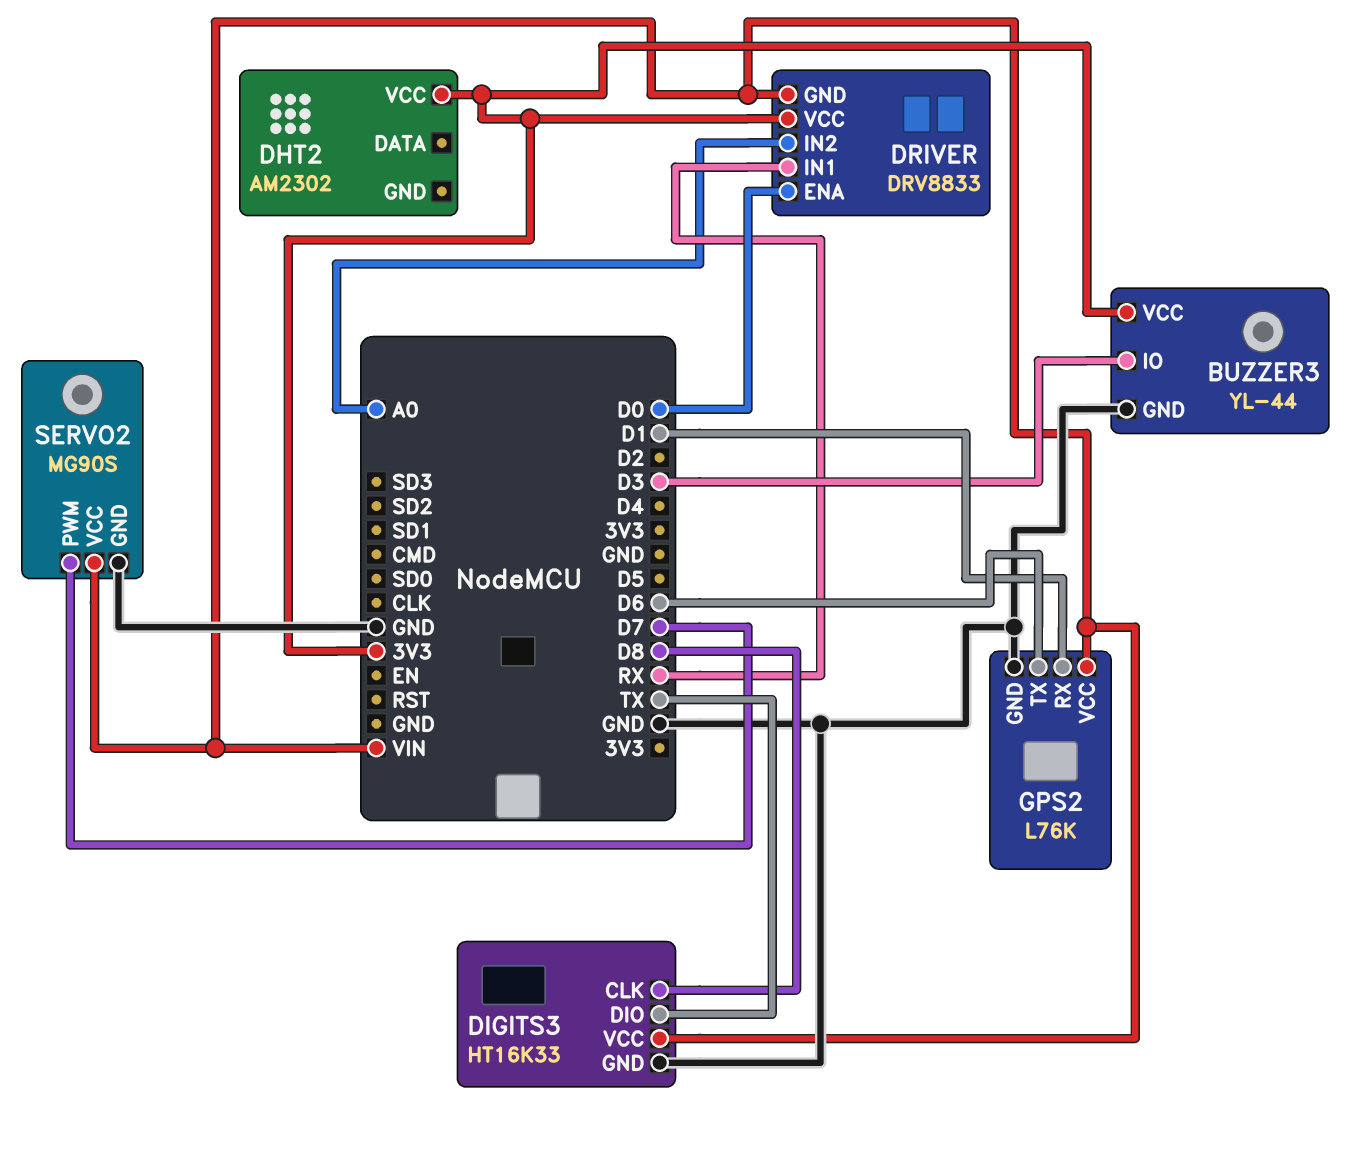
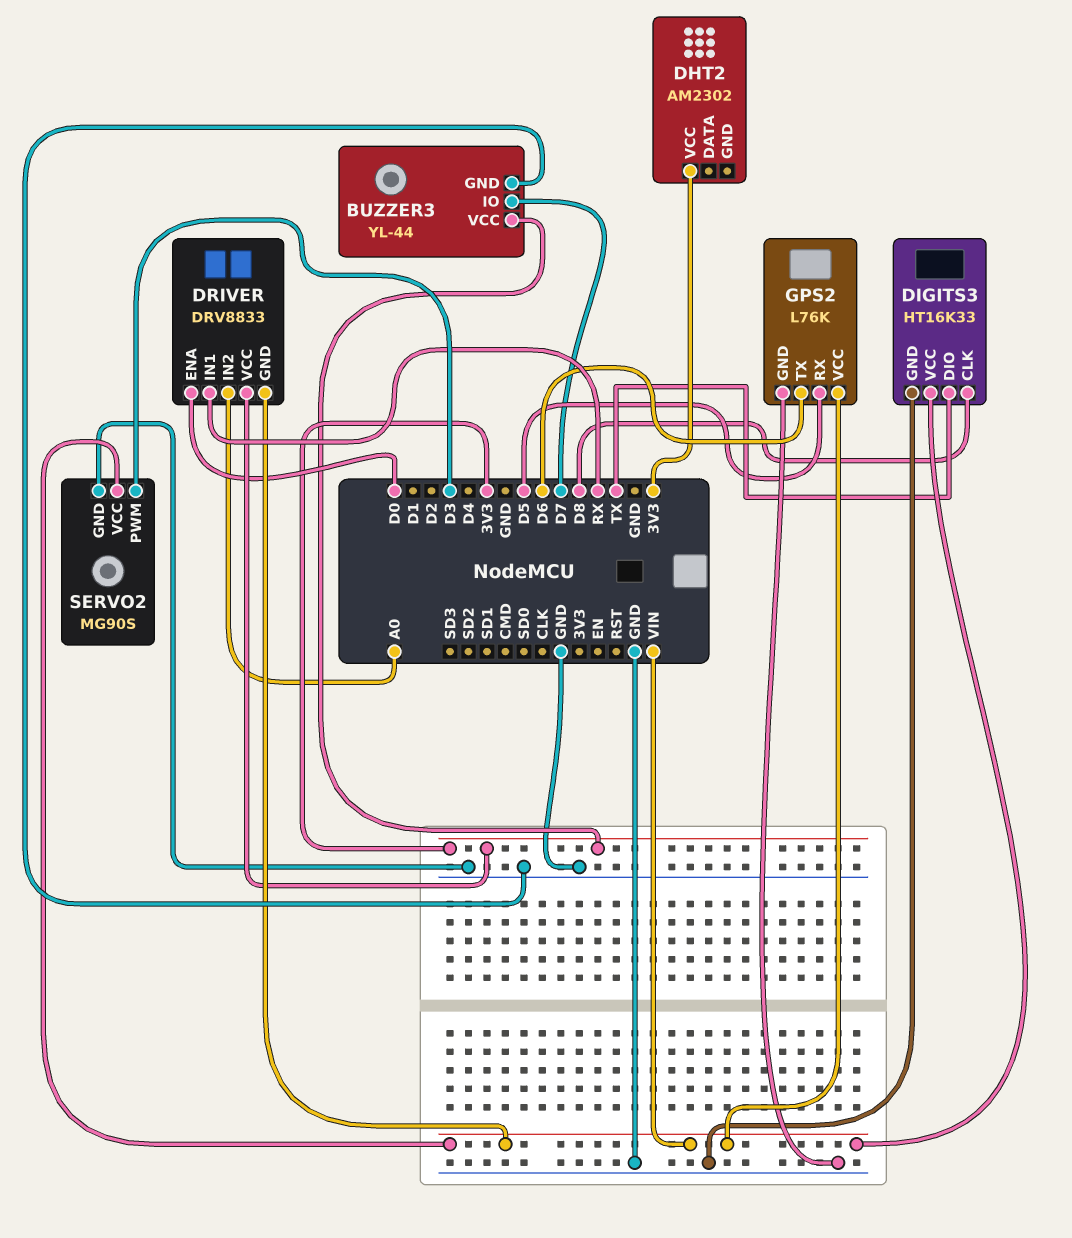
BUZZER3 pin IO: D3 -> D7
GPS2 pin RX: D1 -> D5
SERVO2 pin PWM: D7 -> D3

